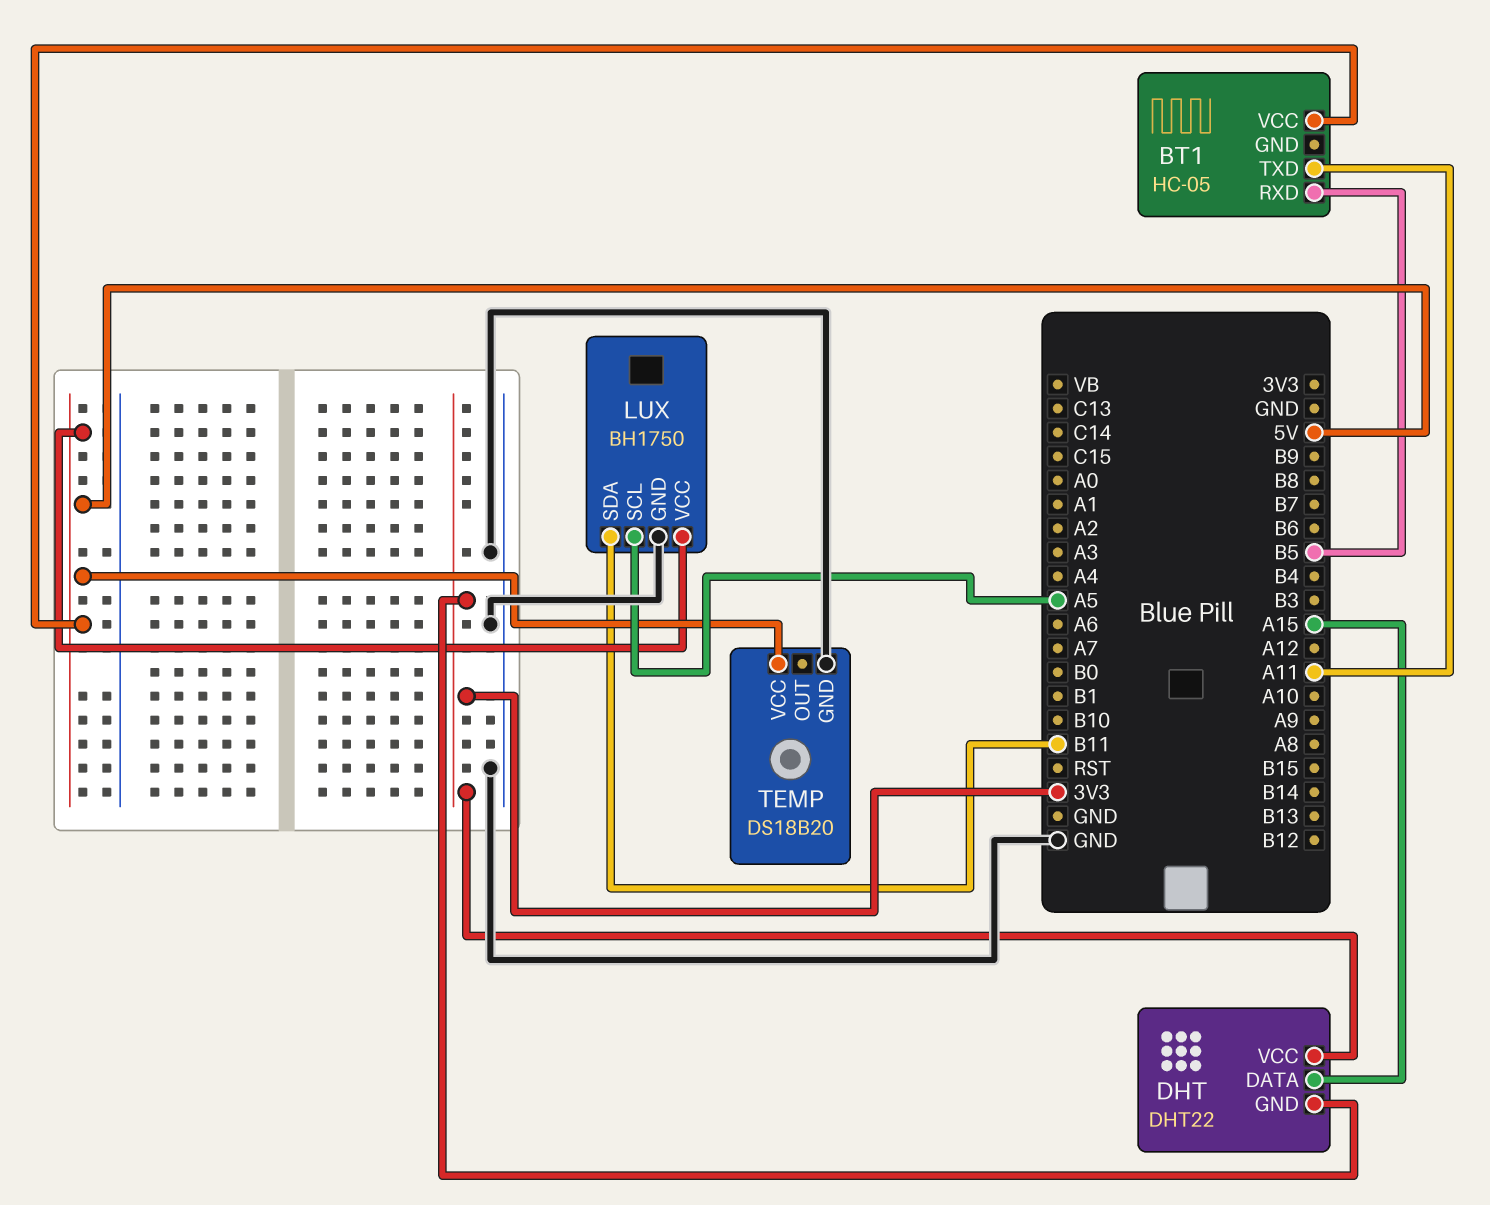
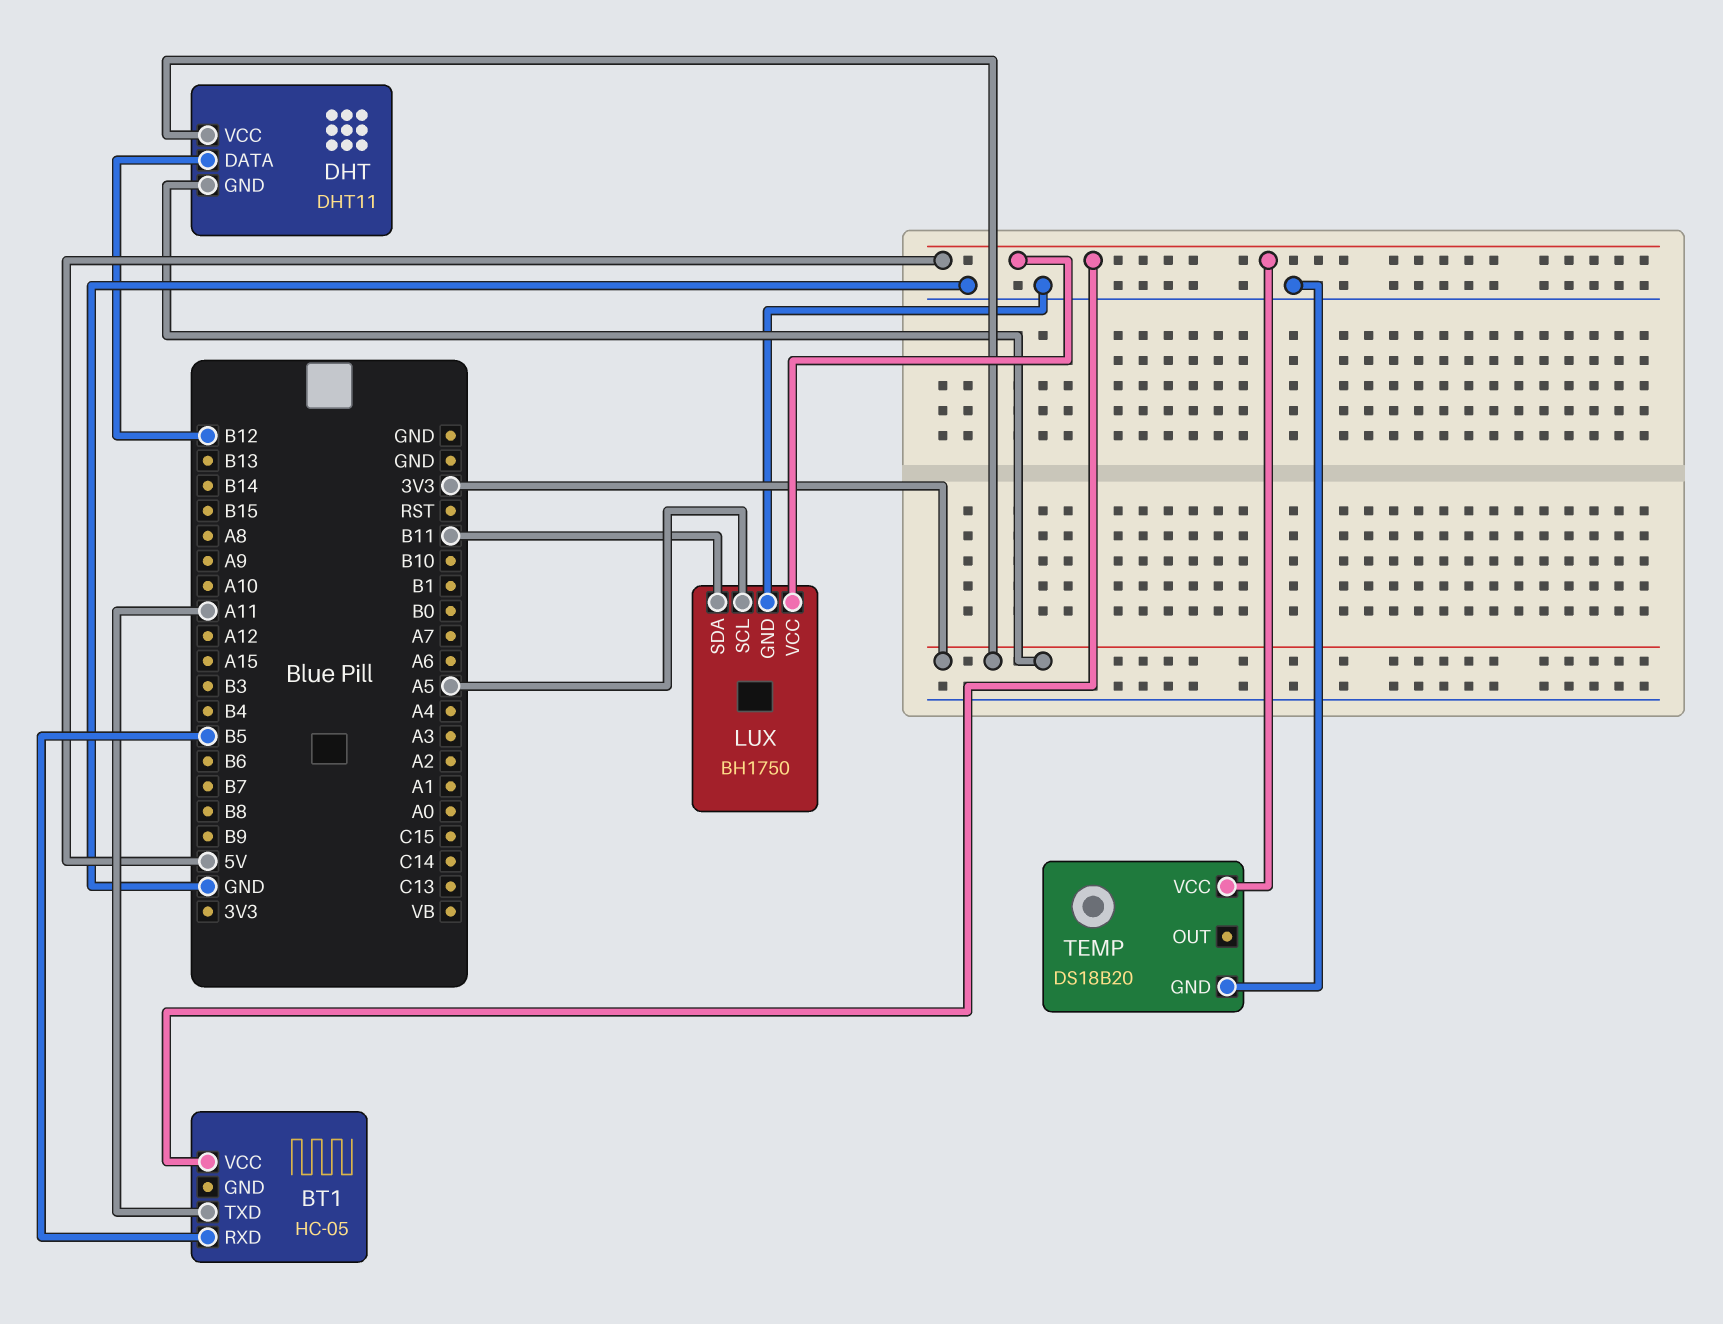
DHT: DHT22 -> DHT11
DHT pin DATA: A15 -> B12

